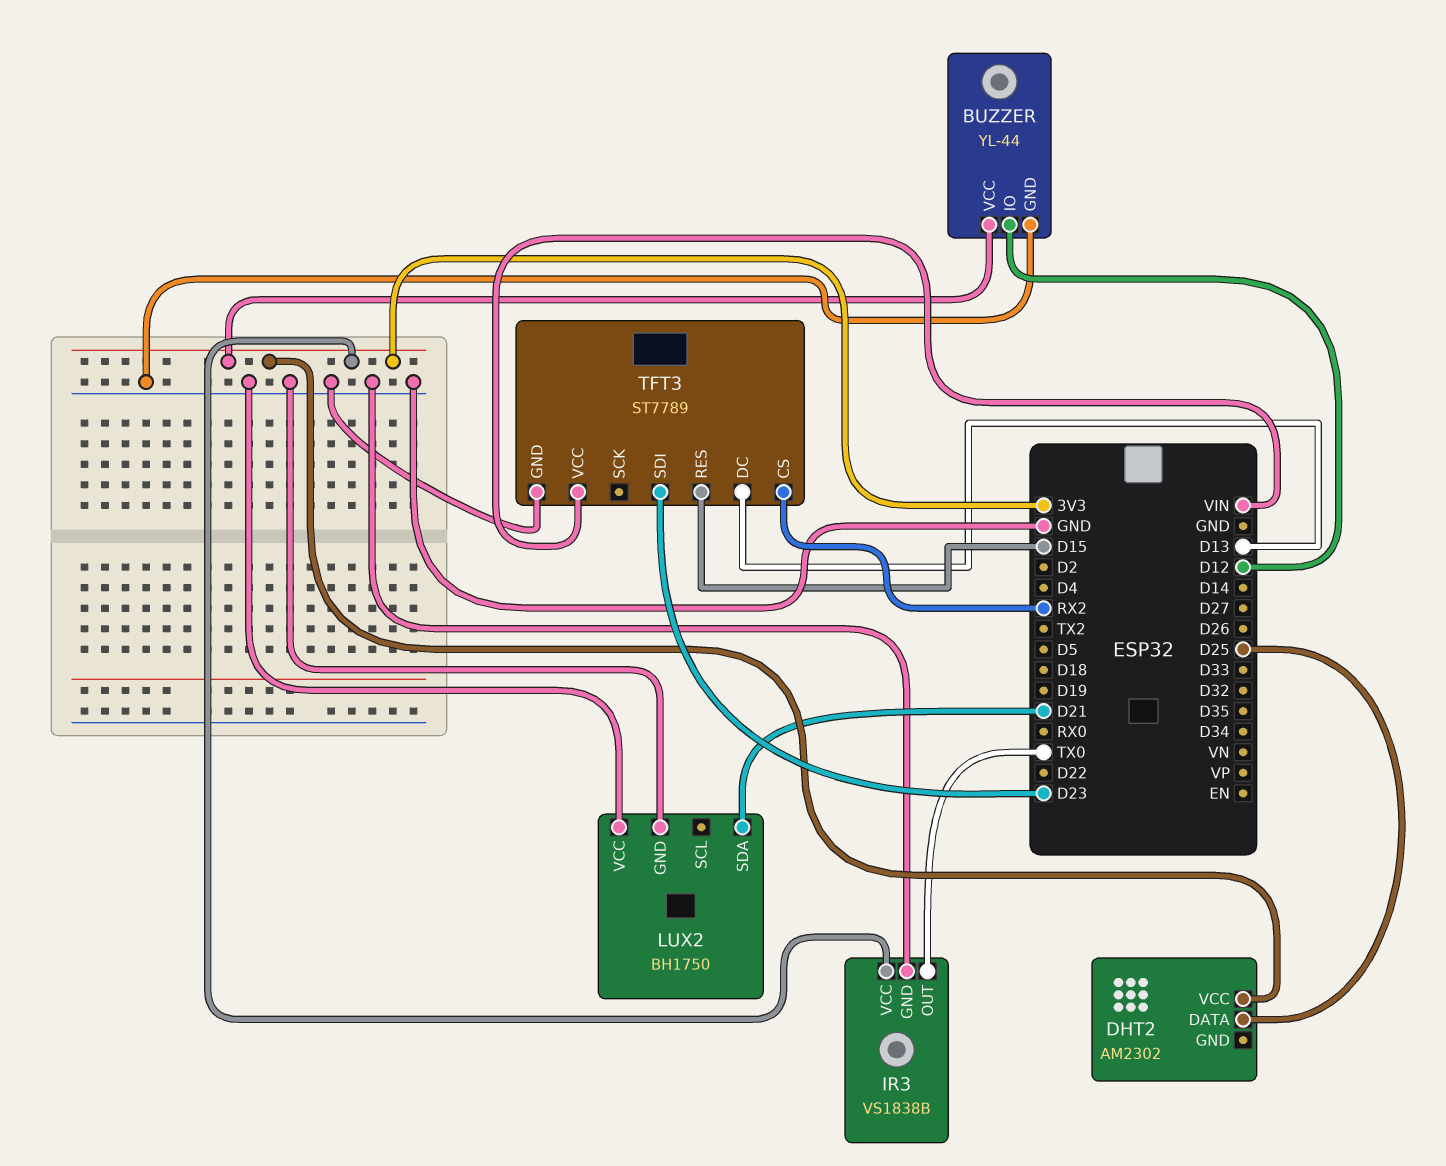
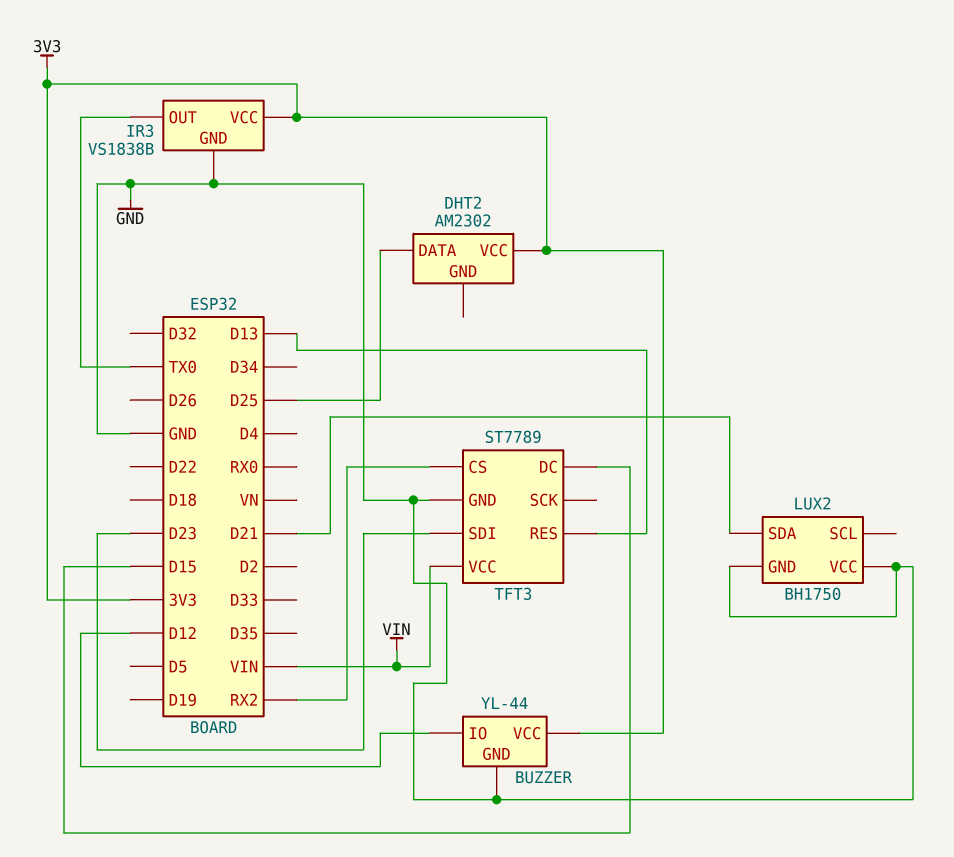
TFT3 pin DC: D13 -> D15
TFT3 pin RES: D15 -> D13

